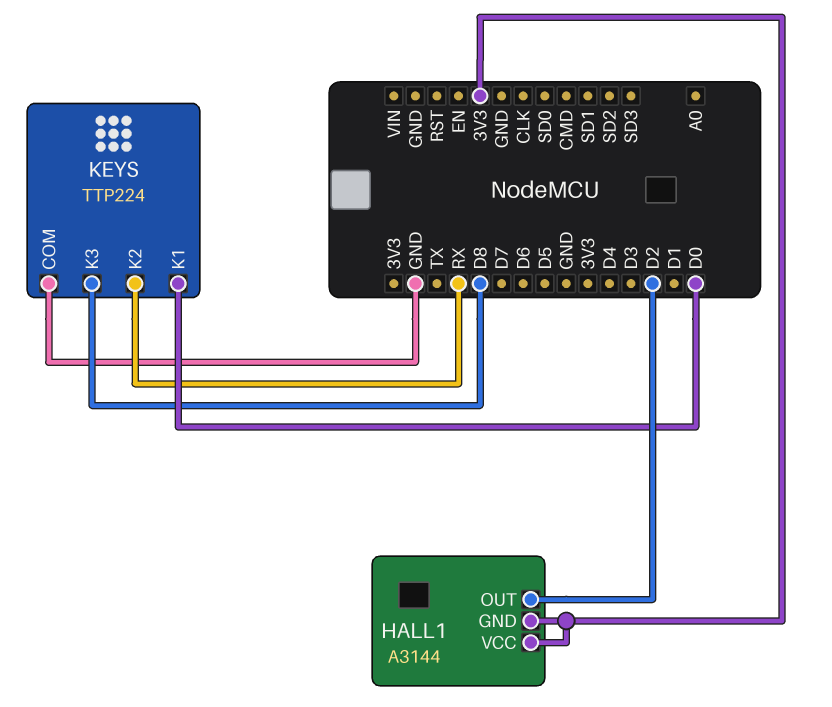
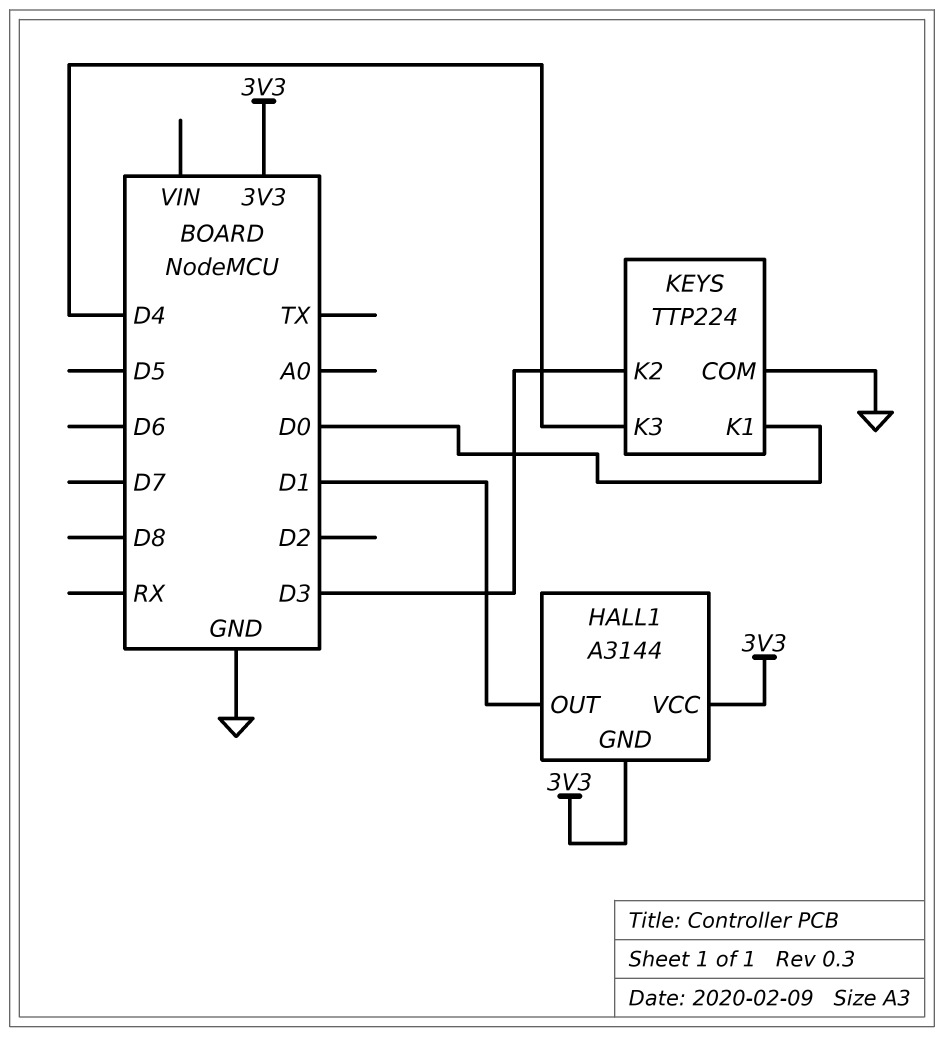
HALL1 pin OUT: D2 -> D1
KEYS pin K2: RX -> D3
KEYS pin K3: D8 -> D4

